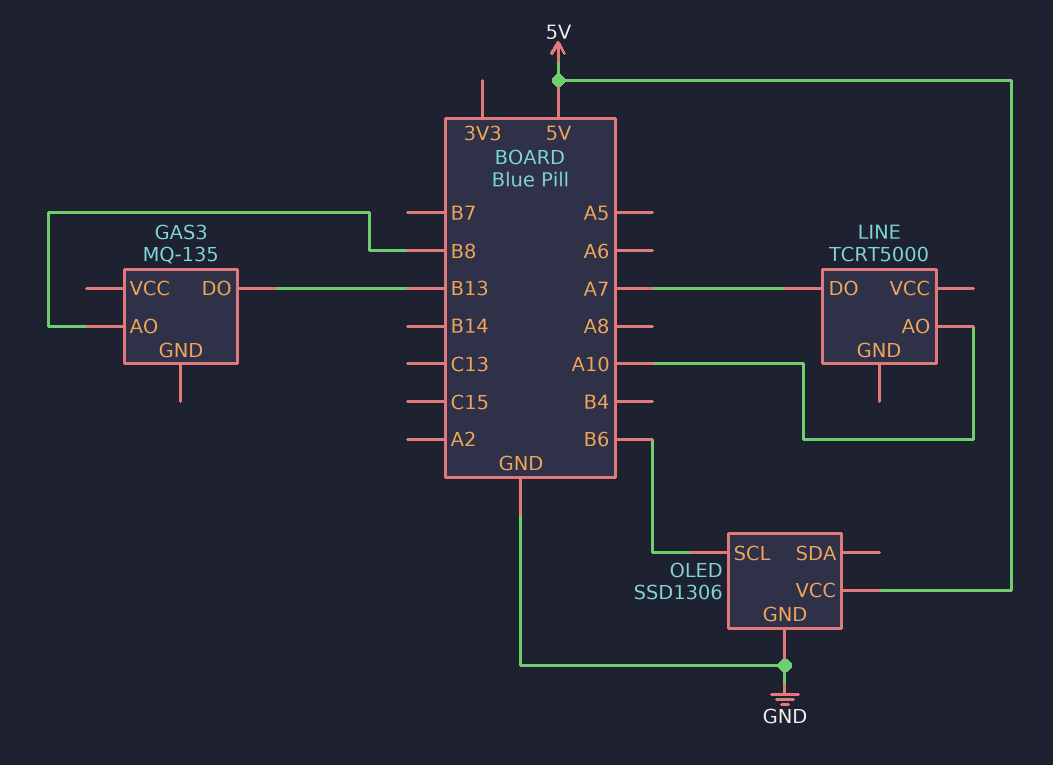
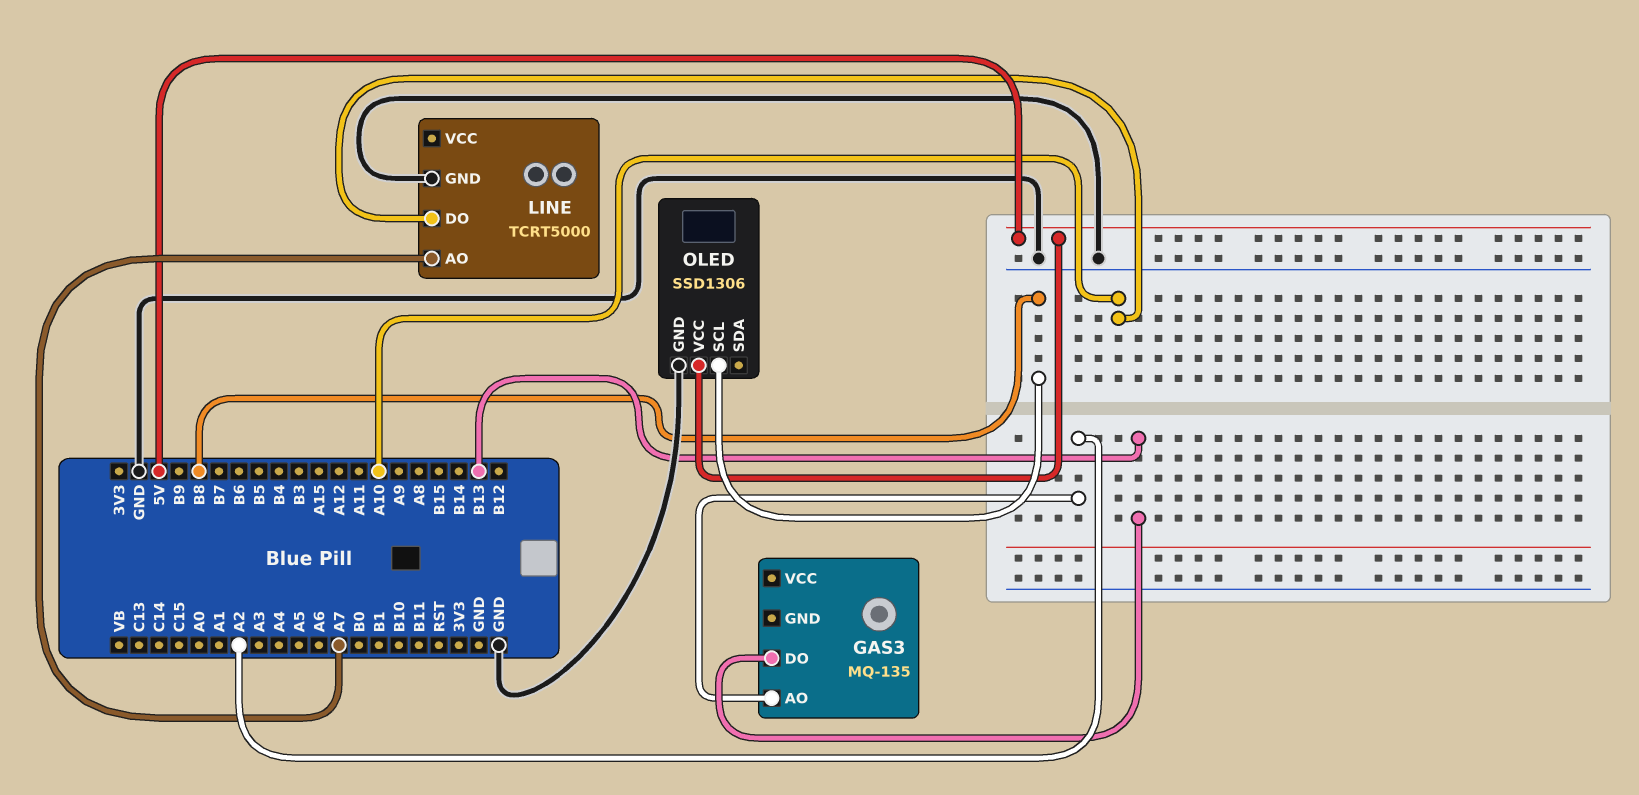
GAS3 pin AO: B8 -> A2
LINE pin AO: A10 -> A7
LINE pin DO: A7 -> A10
LINE pin GND: none -> GND
OLED pin SCL: B6 -> B8

